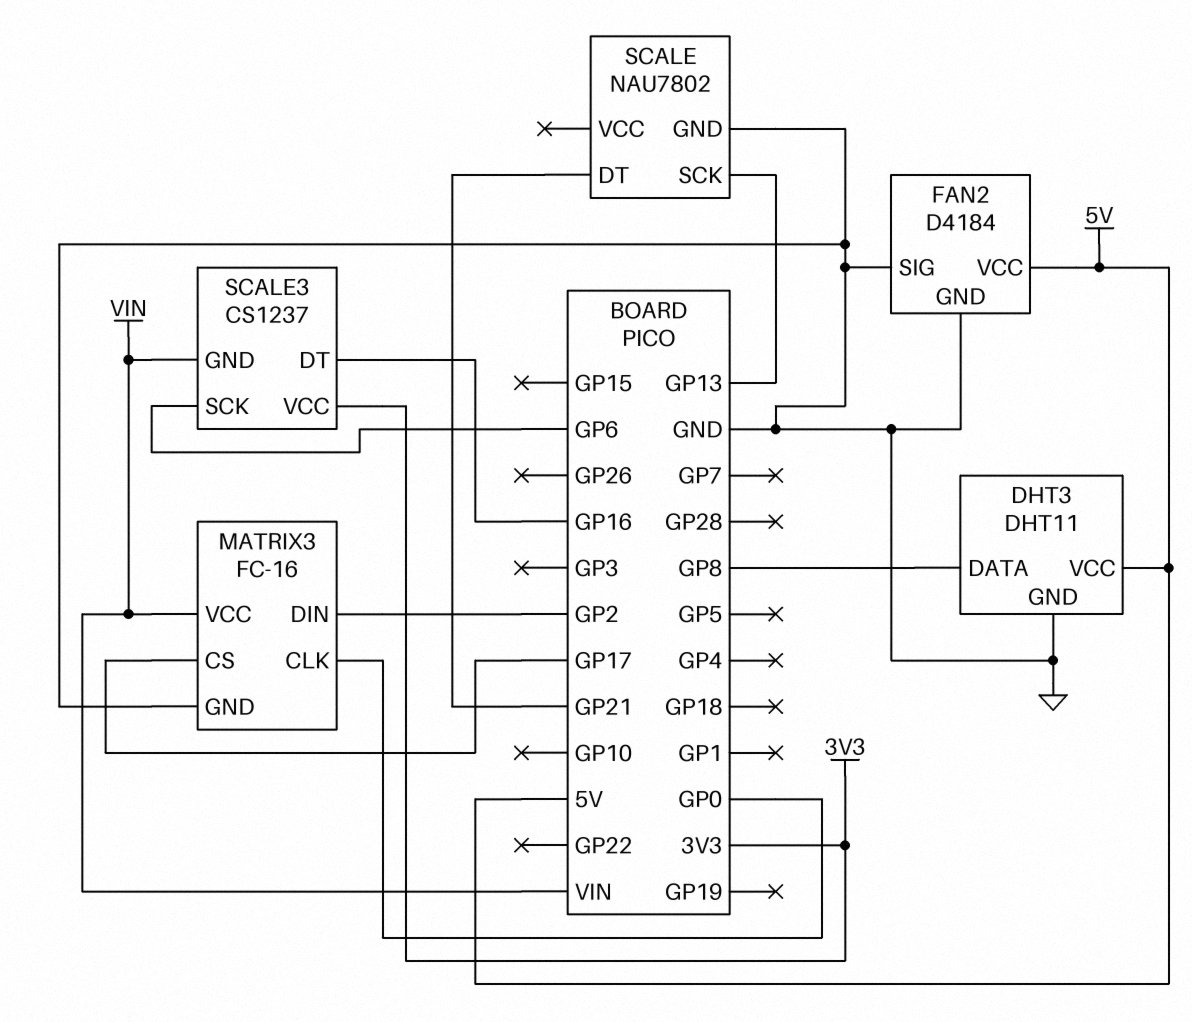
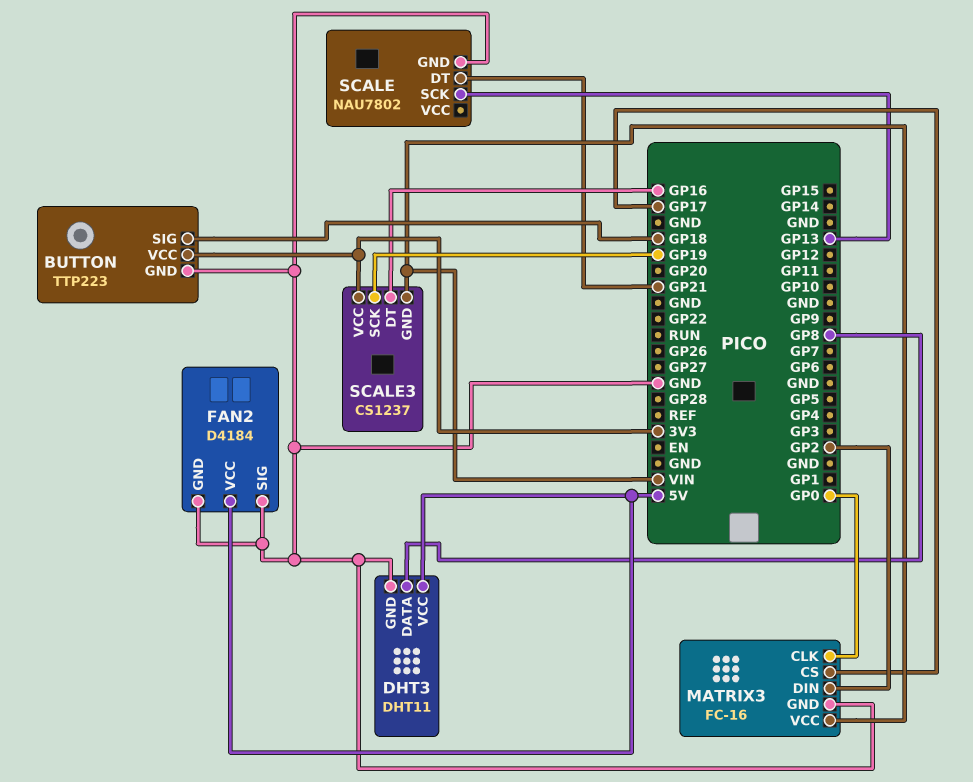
BUTTON: none -> TTP223
BUTTON pin GND: none -> GND
BUTTON pin SIG: none -> GP18
BUTTON pin VCC: none -> 3V3
SCALE3 pin SCK: GP6 -> GP19

